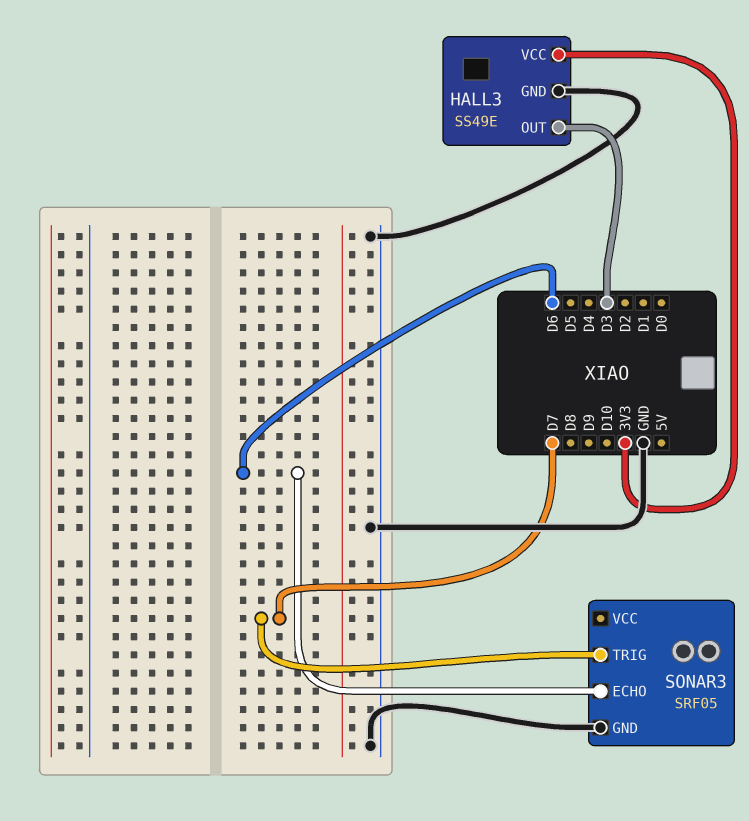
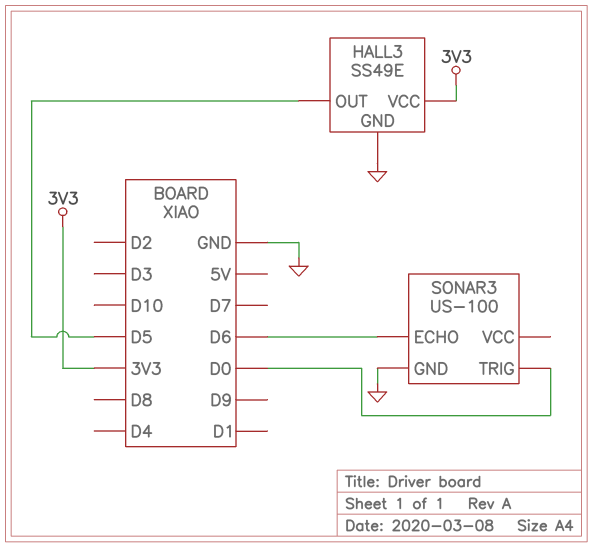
HALL3 pin OUT: D3 -> D5
SONAR3: SRF05 -> US-100
SONAR3 pin TRIG: D7 -> D0

